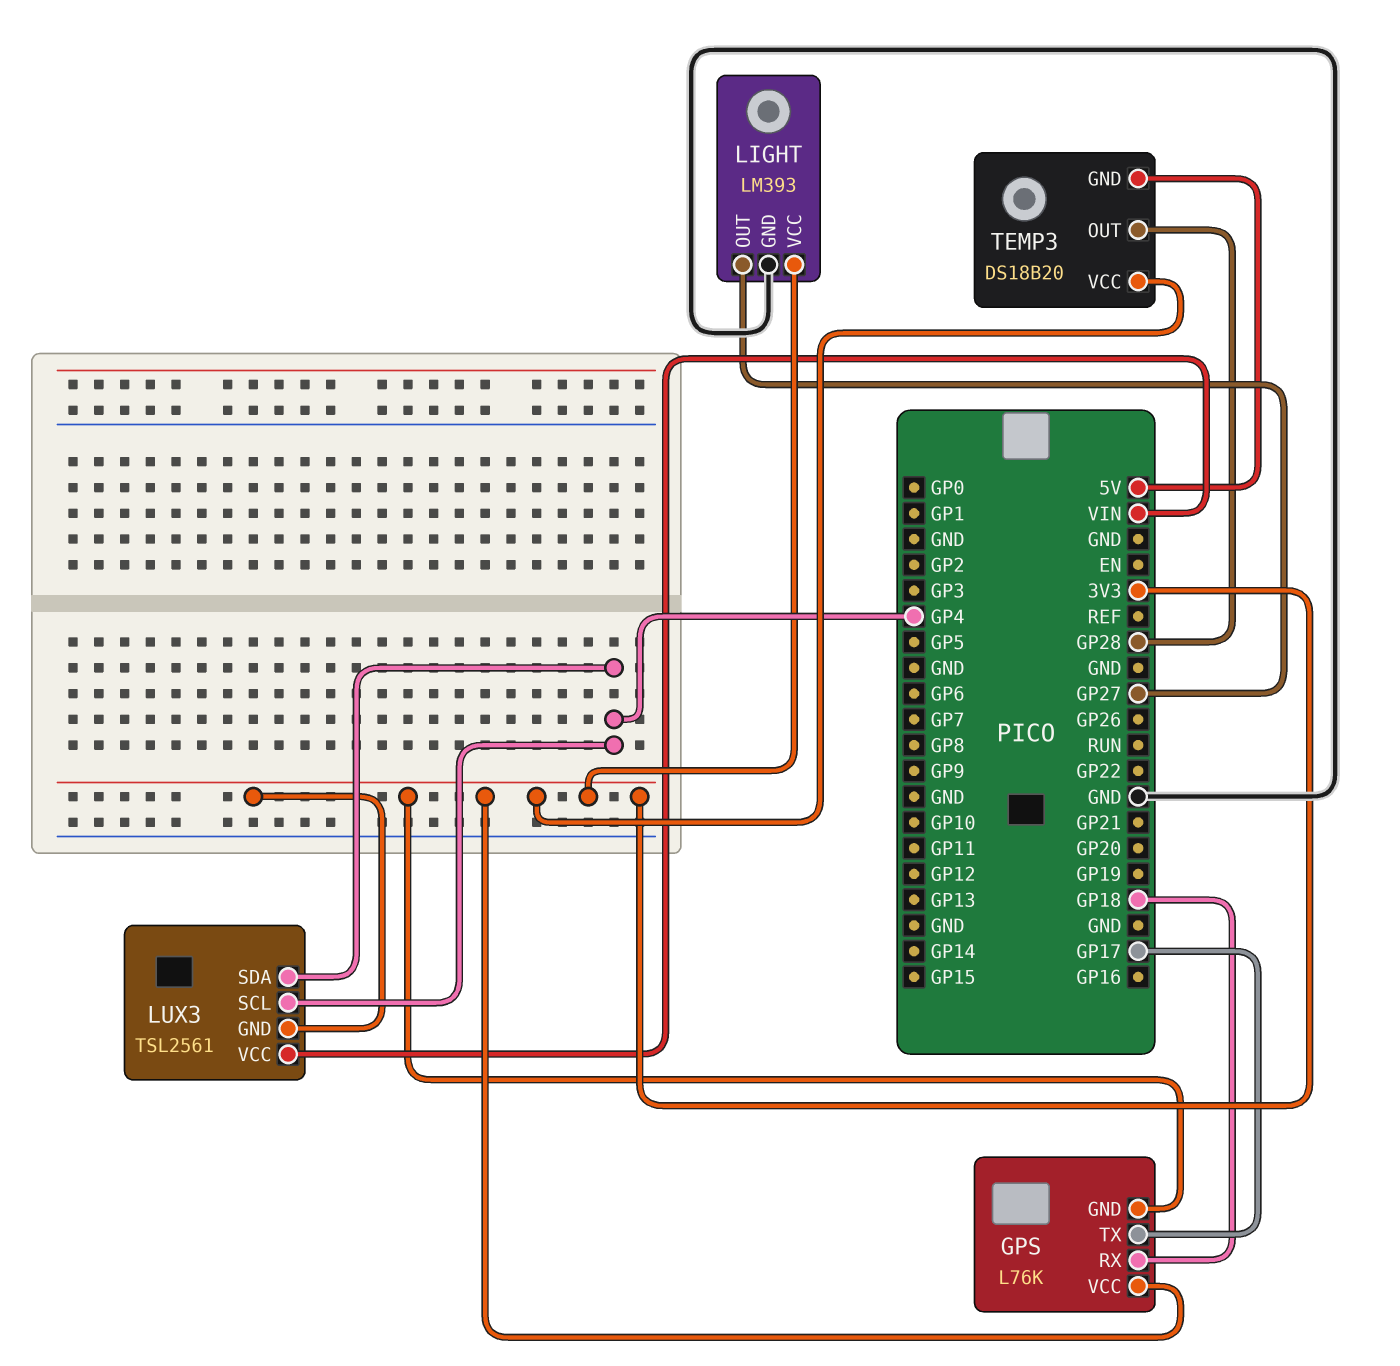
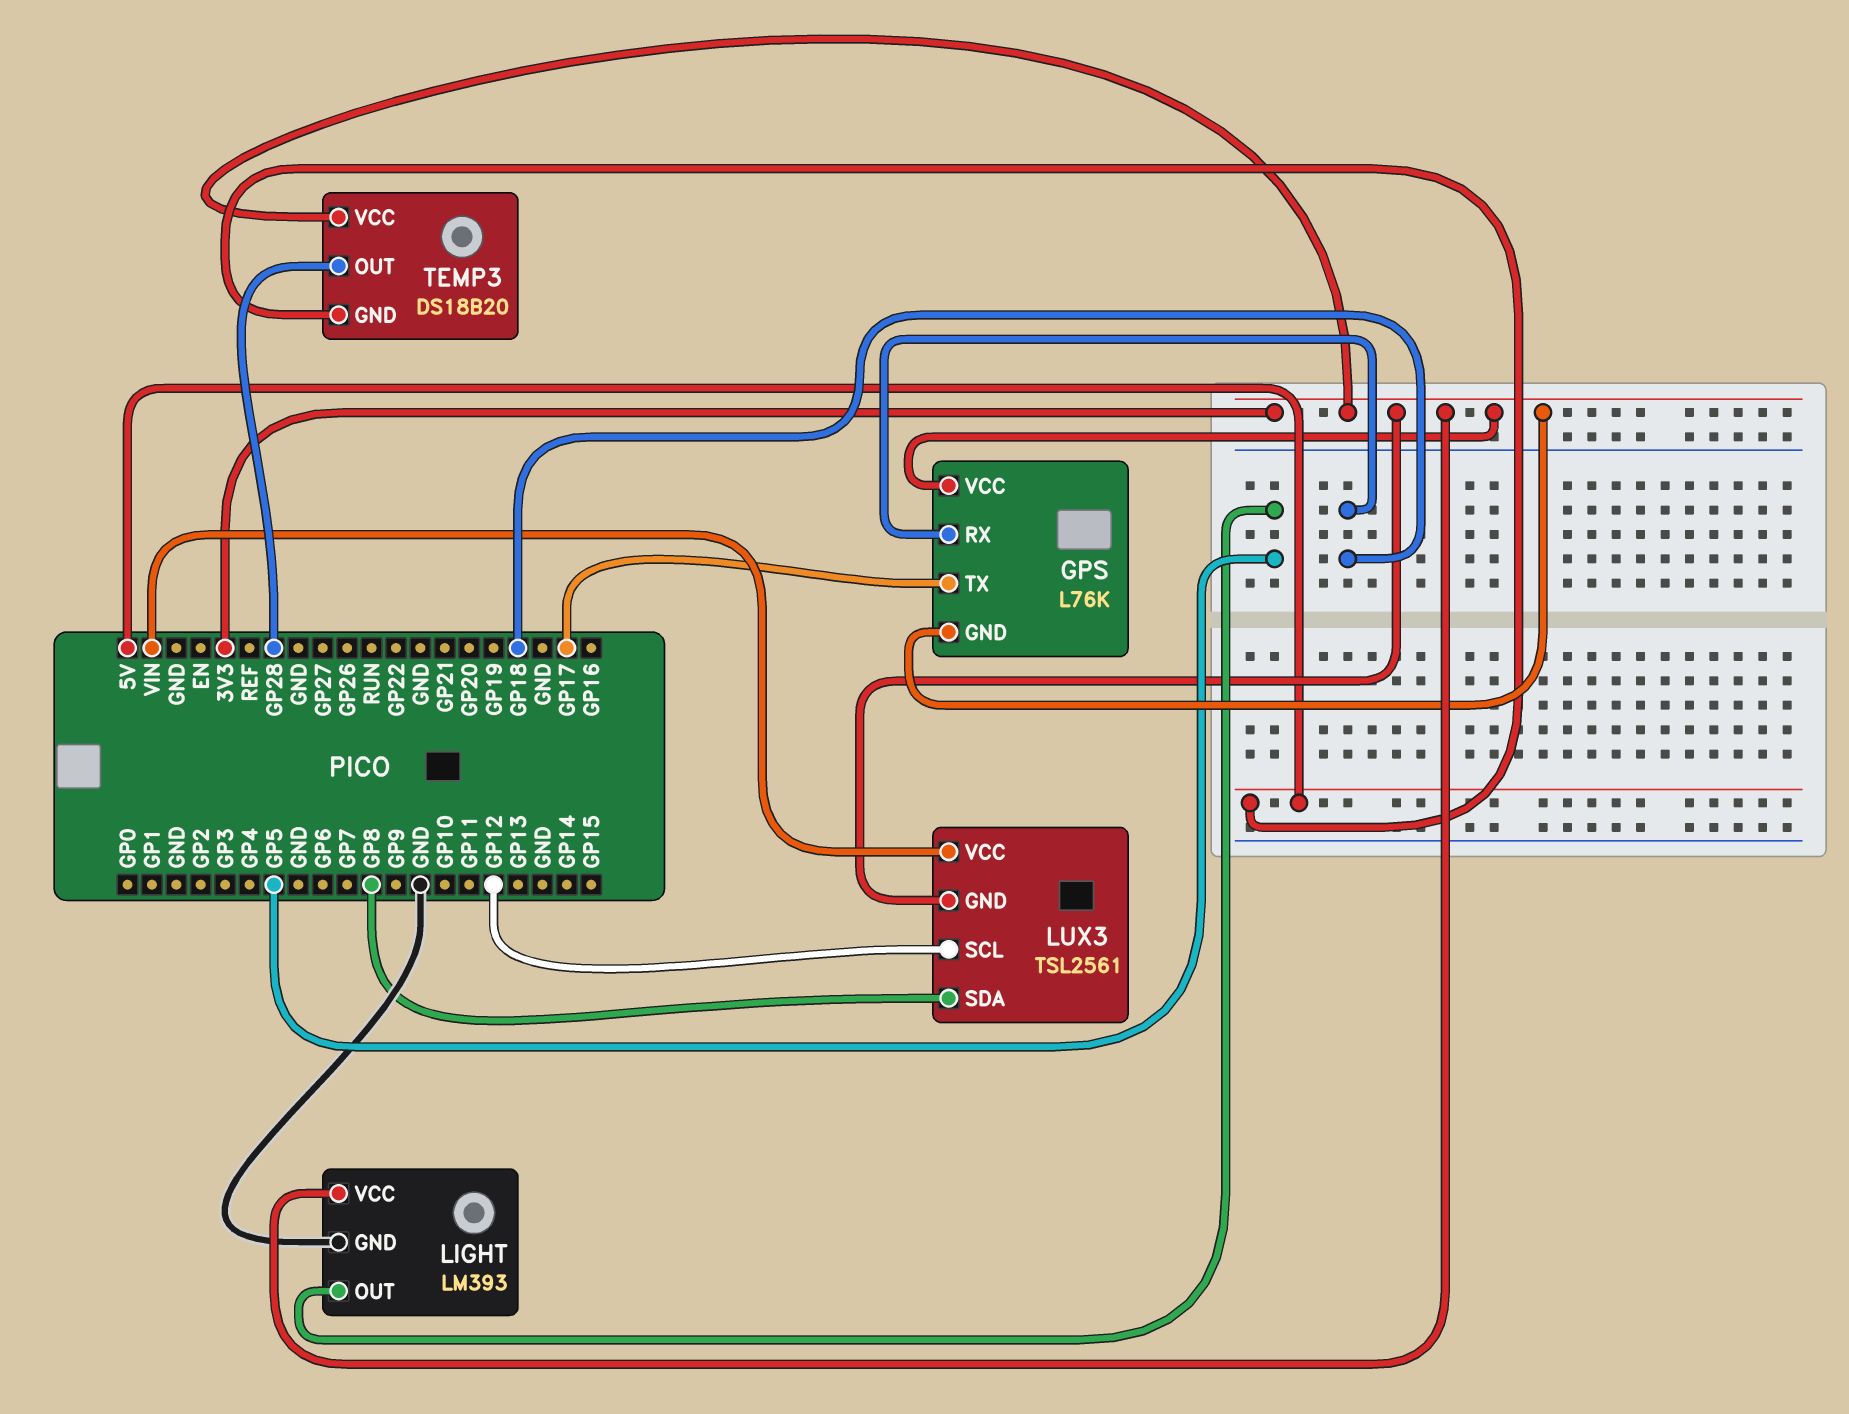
LIGHT pin OUT: GP27 -> GP5
LUX3 pin SCL: GP4 -> GP12
LUX3 pin SDA: GP4 -> GP8

